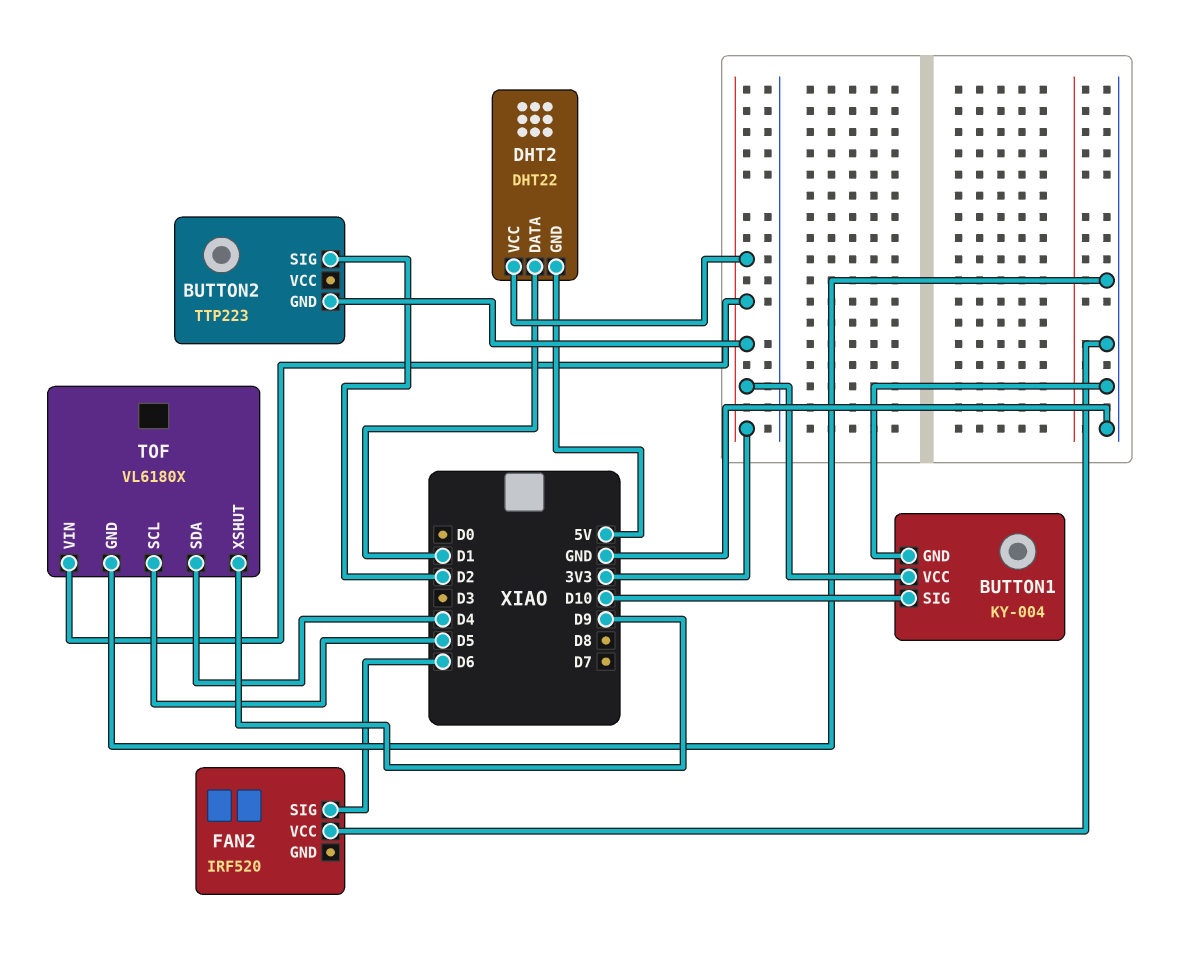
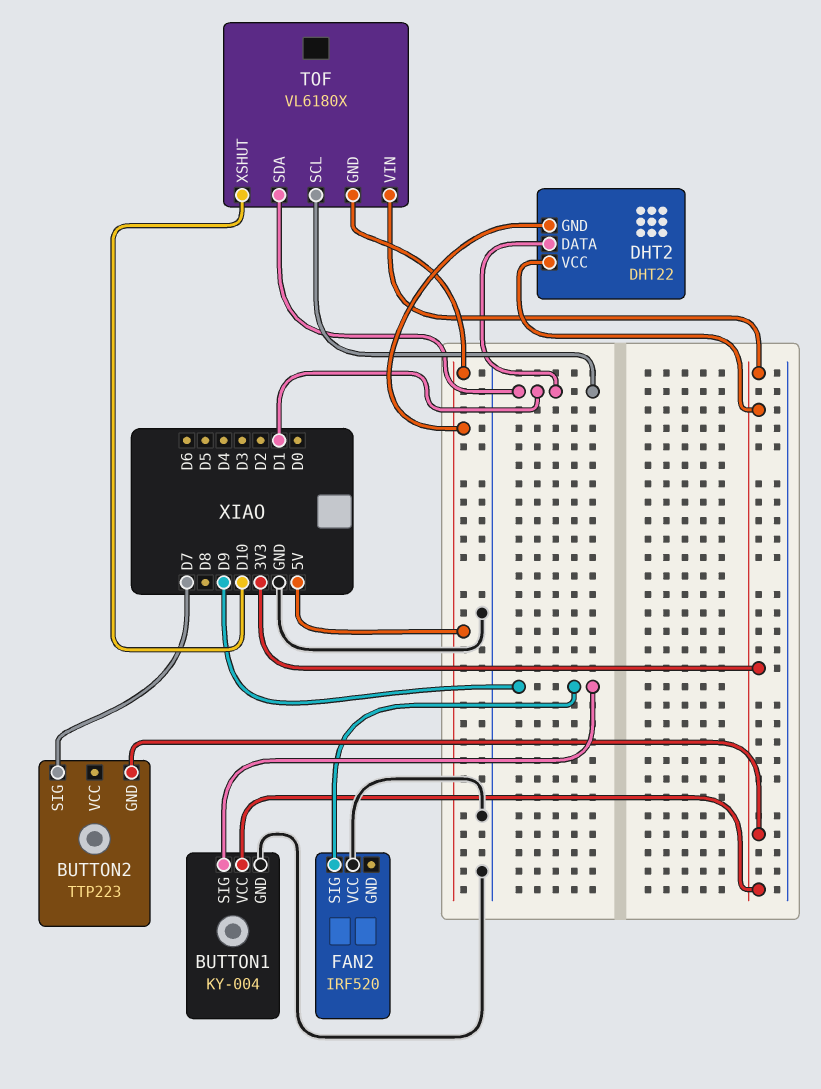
BUTTON1 pin SIG: D10 -> D9
BUTTON2 pin SIG: D2 -> D7
FAN2 pin SIG: D6 -> D9
TOF pin GND: GND -> 5V
TOF pin SCL: D5 -> D1
TOF pin SDA: D4 -> D1
TOF pin XSHUT: D9 -> D10

